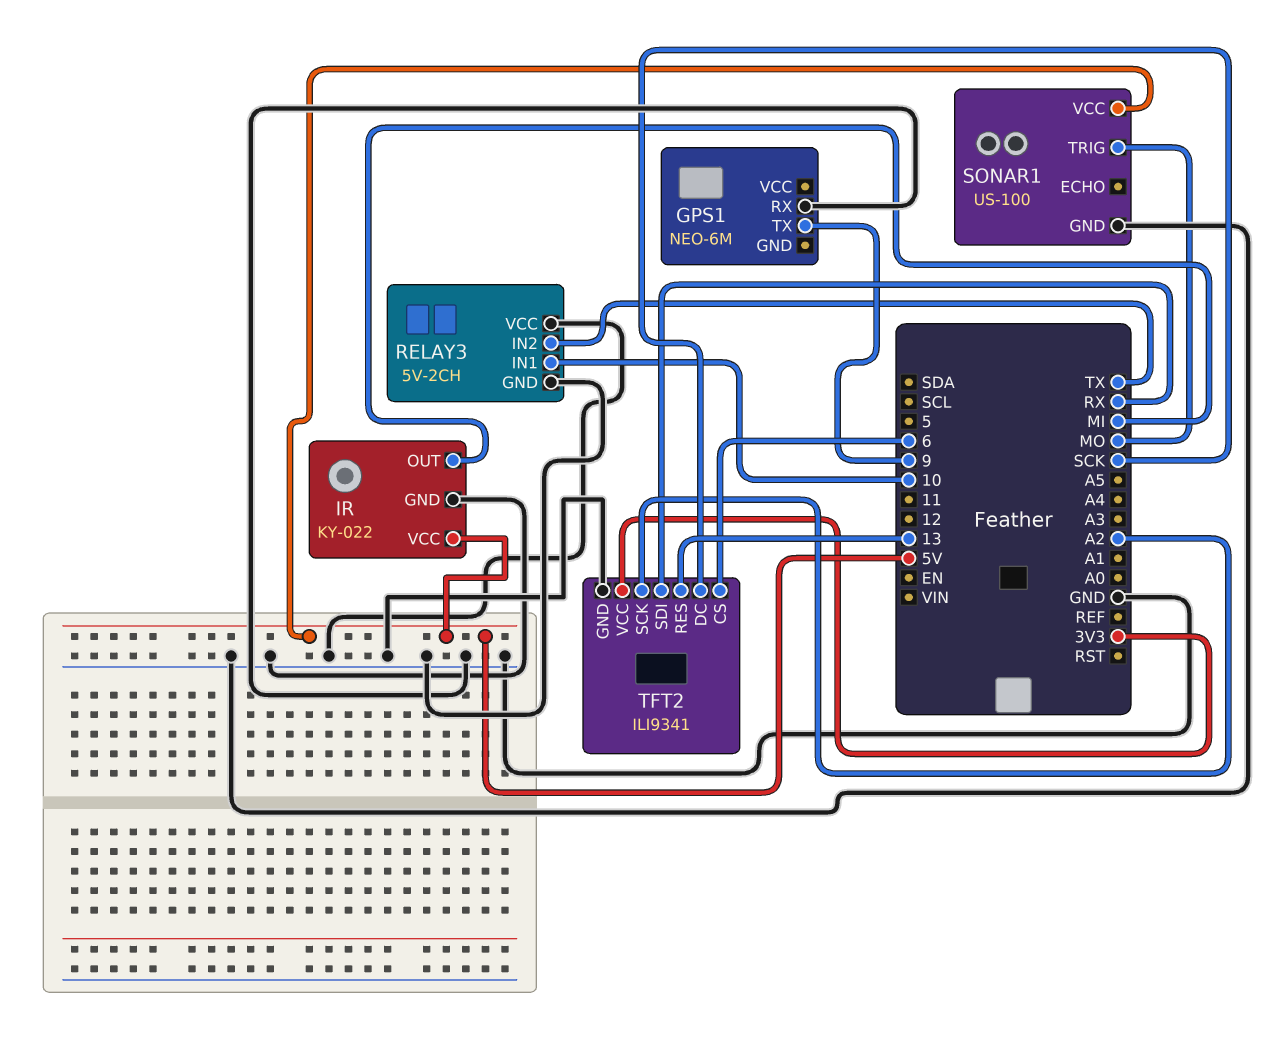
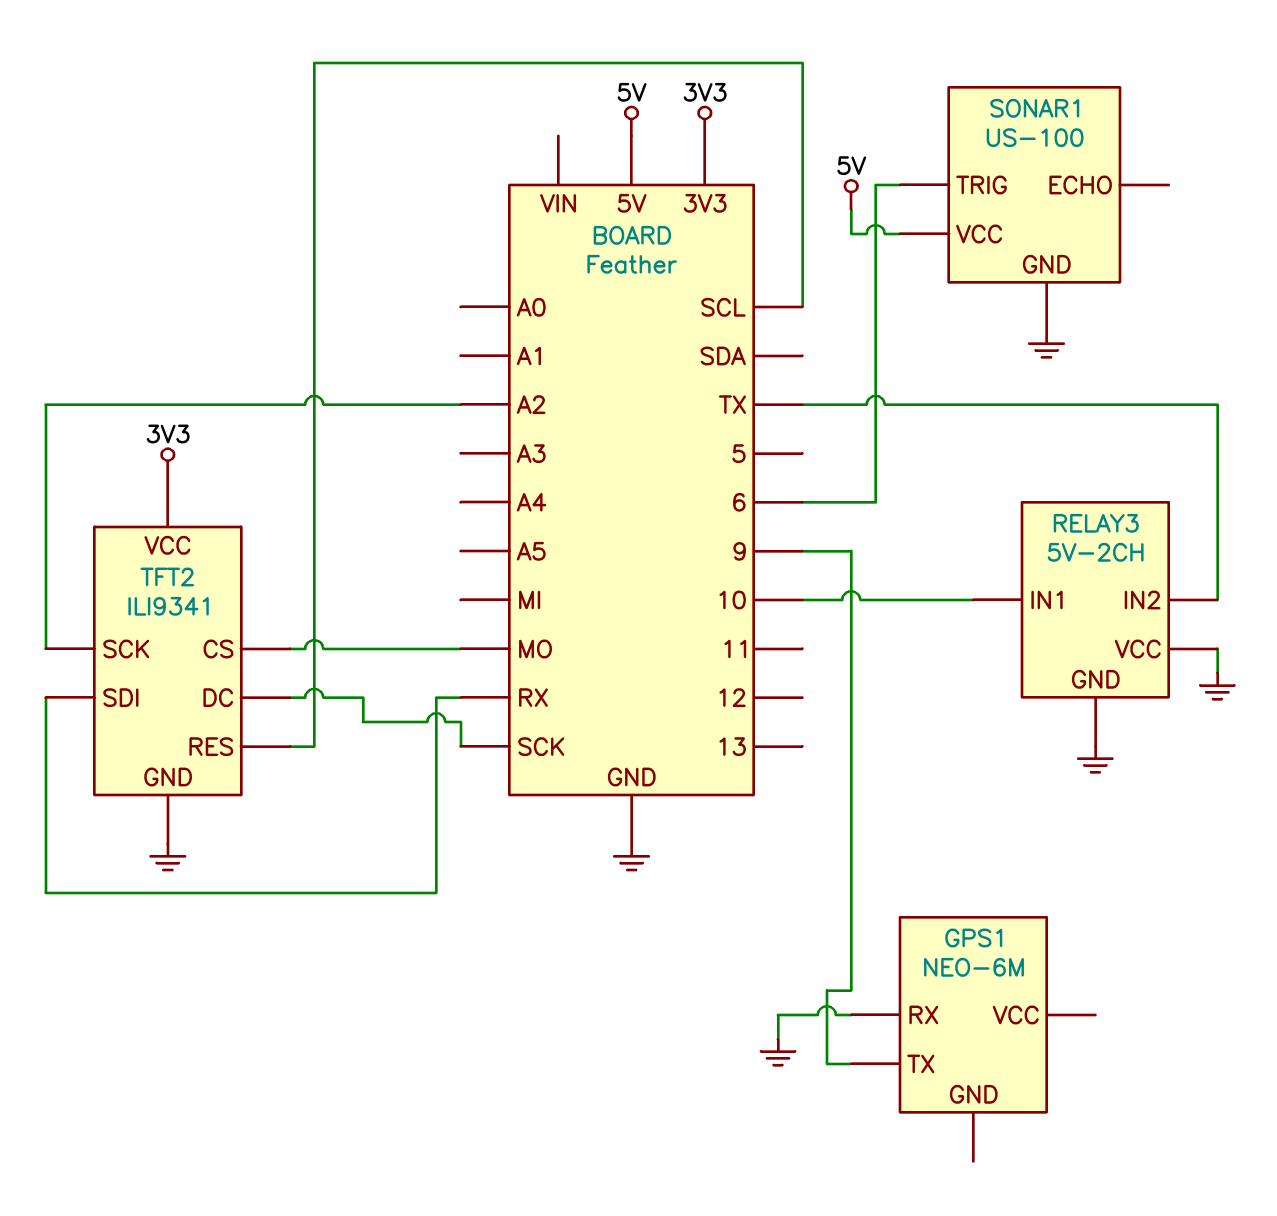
IR: KY-022 -> none
IR pin GND: GND -> none
IR pin OUT: MI -> none
IR pin VCC: 5V -> none
SONAR1 pin TRIG: MO -> 6
TFT2 pin CS: 6 -> MO
TFT2 pin RES: 13 -> SCL

